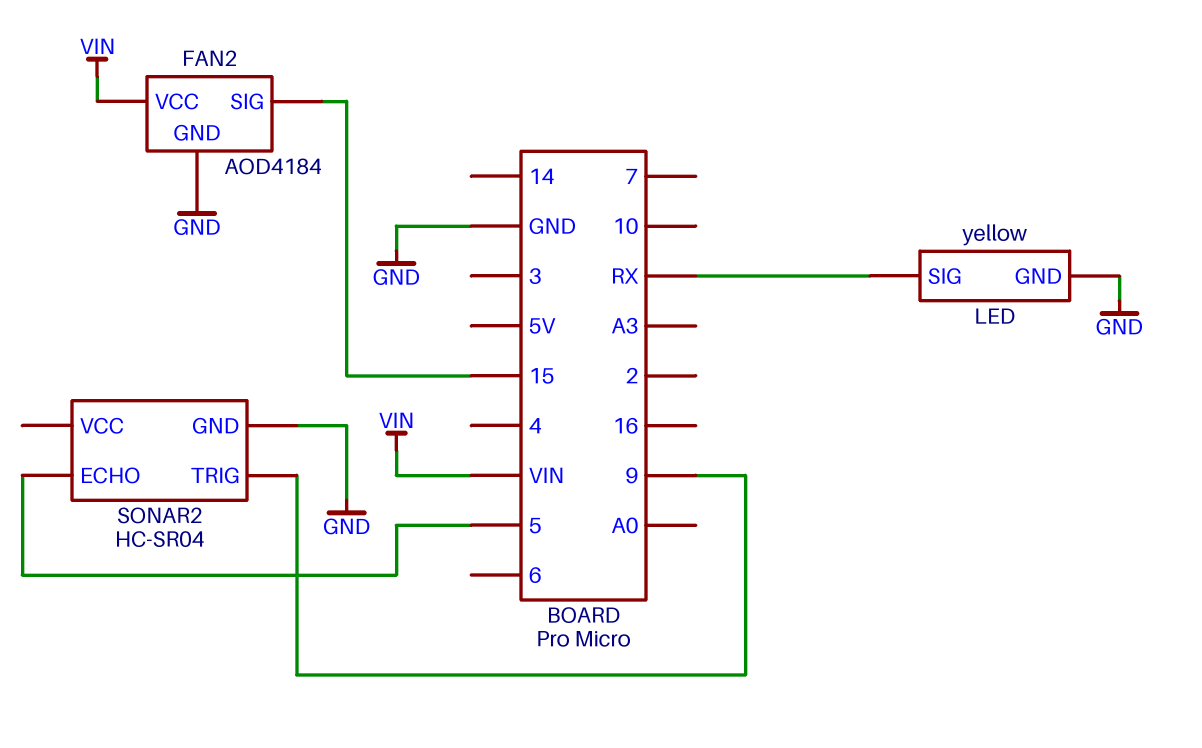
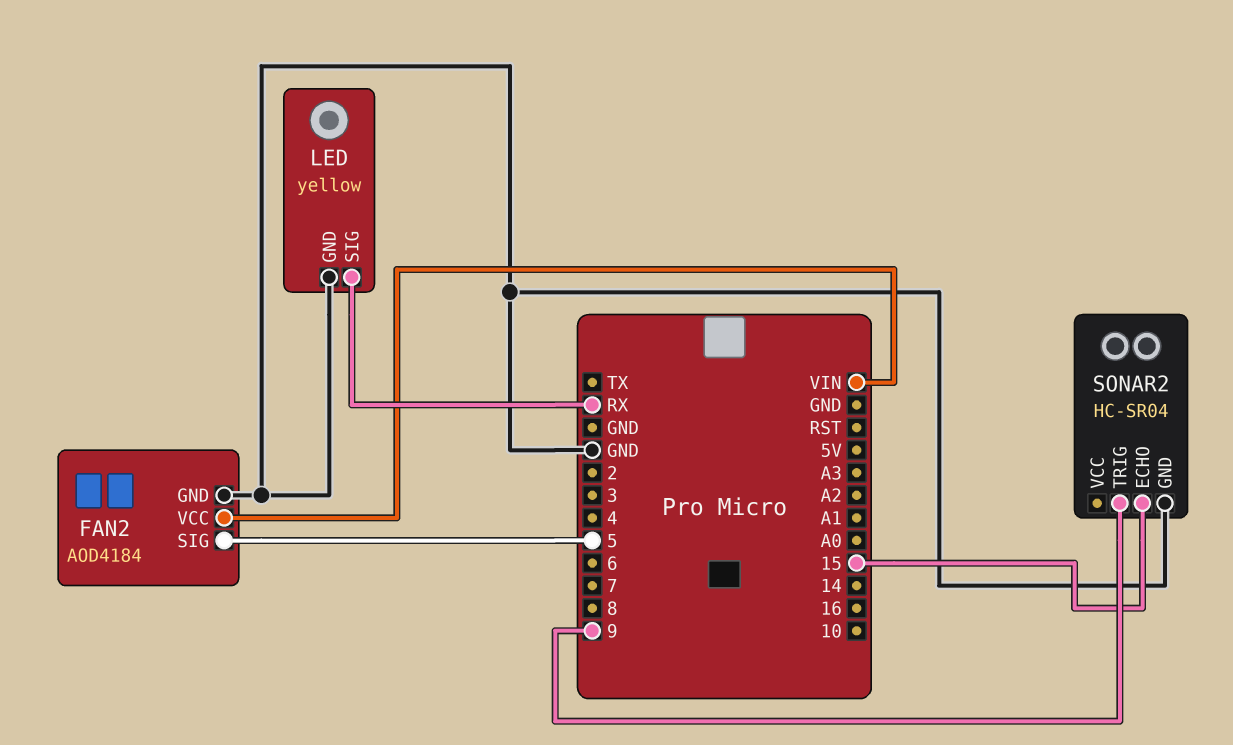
FAN2 pin SIG: 15 -> 5
SONAR2 pin ECHO: 5 -> 15

